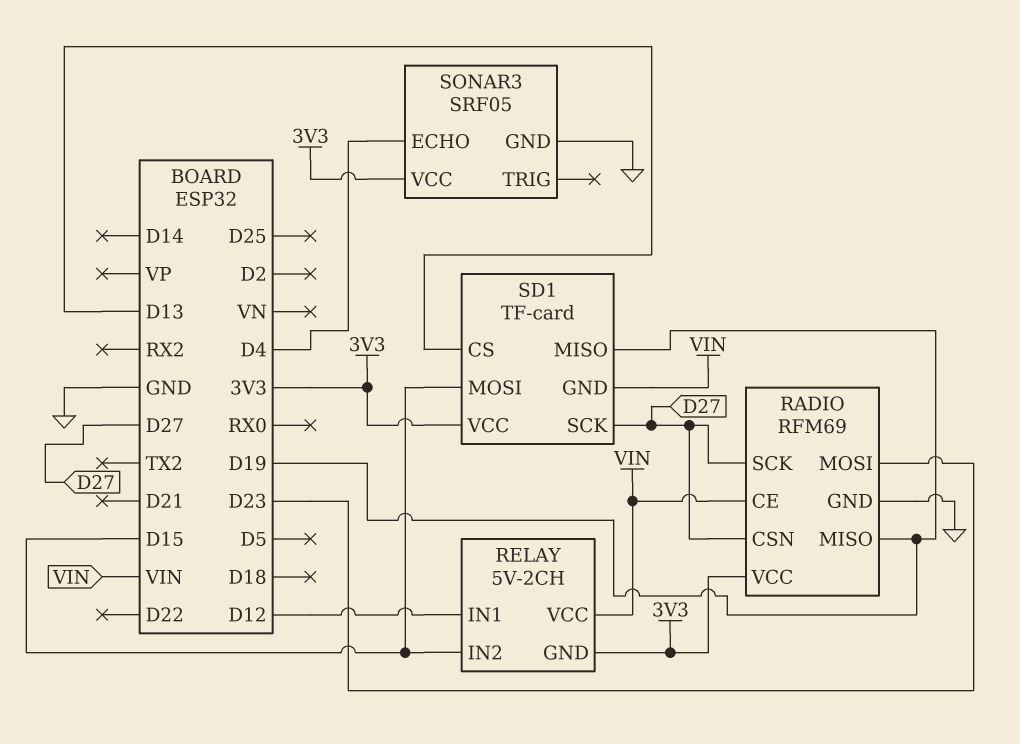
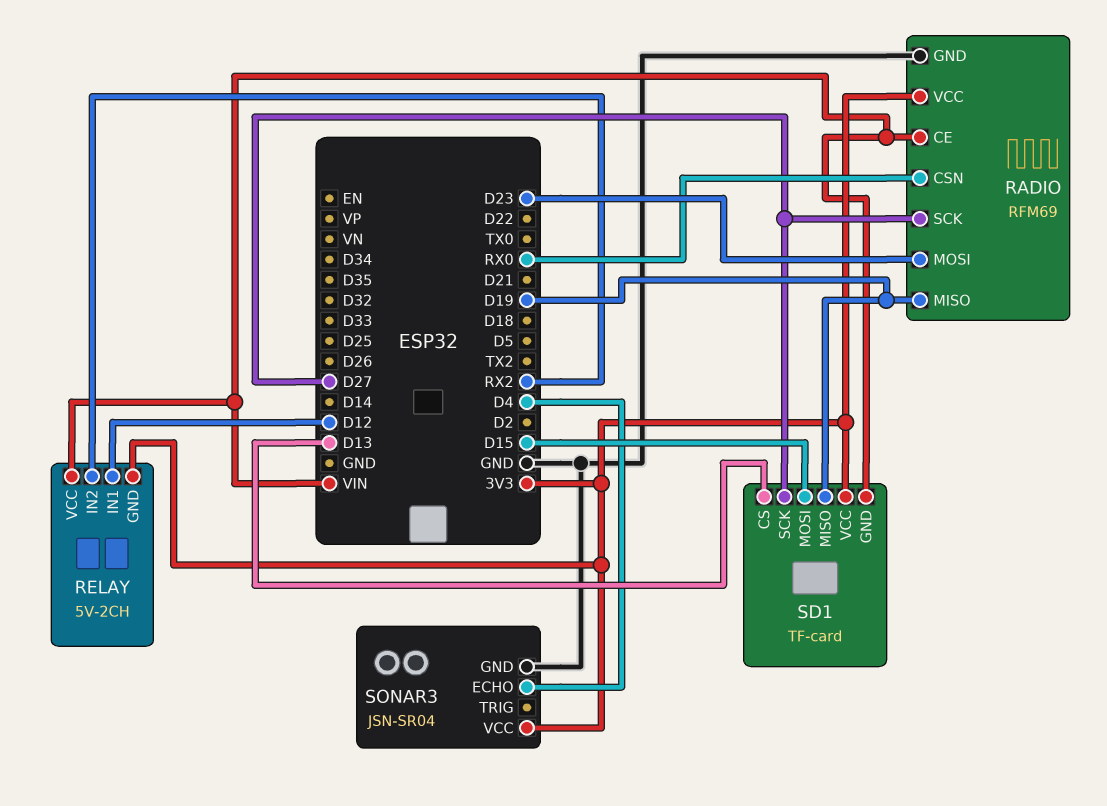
RADIO pin CSN: D27 -> RX0
RELAY pin IN2: D15 -> RX2
SONAR3: SRF05 -> JSN-SR04

